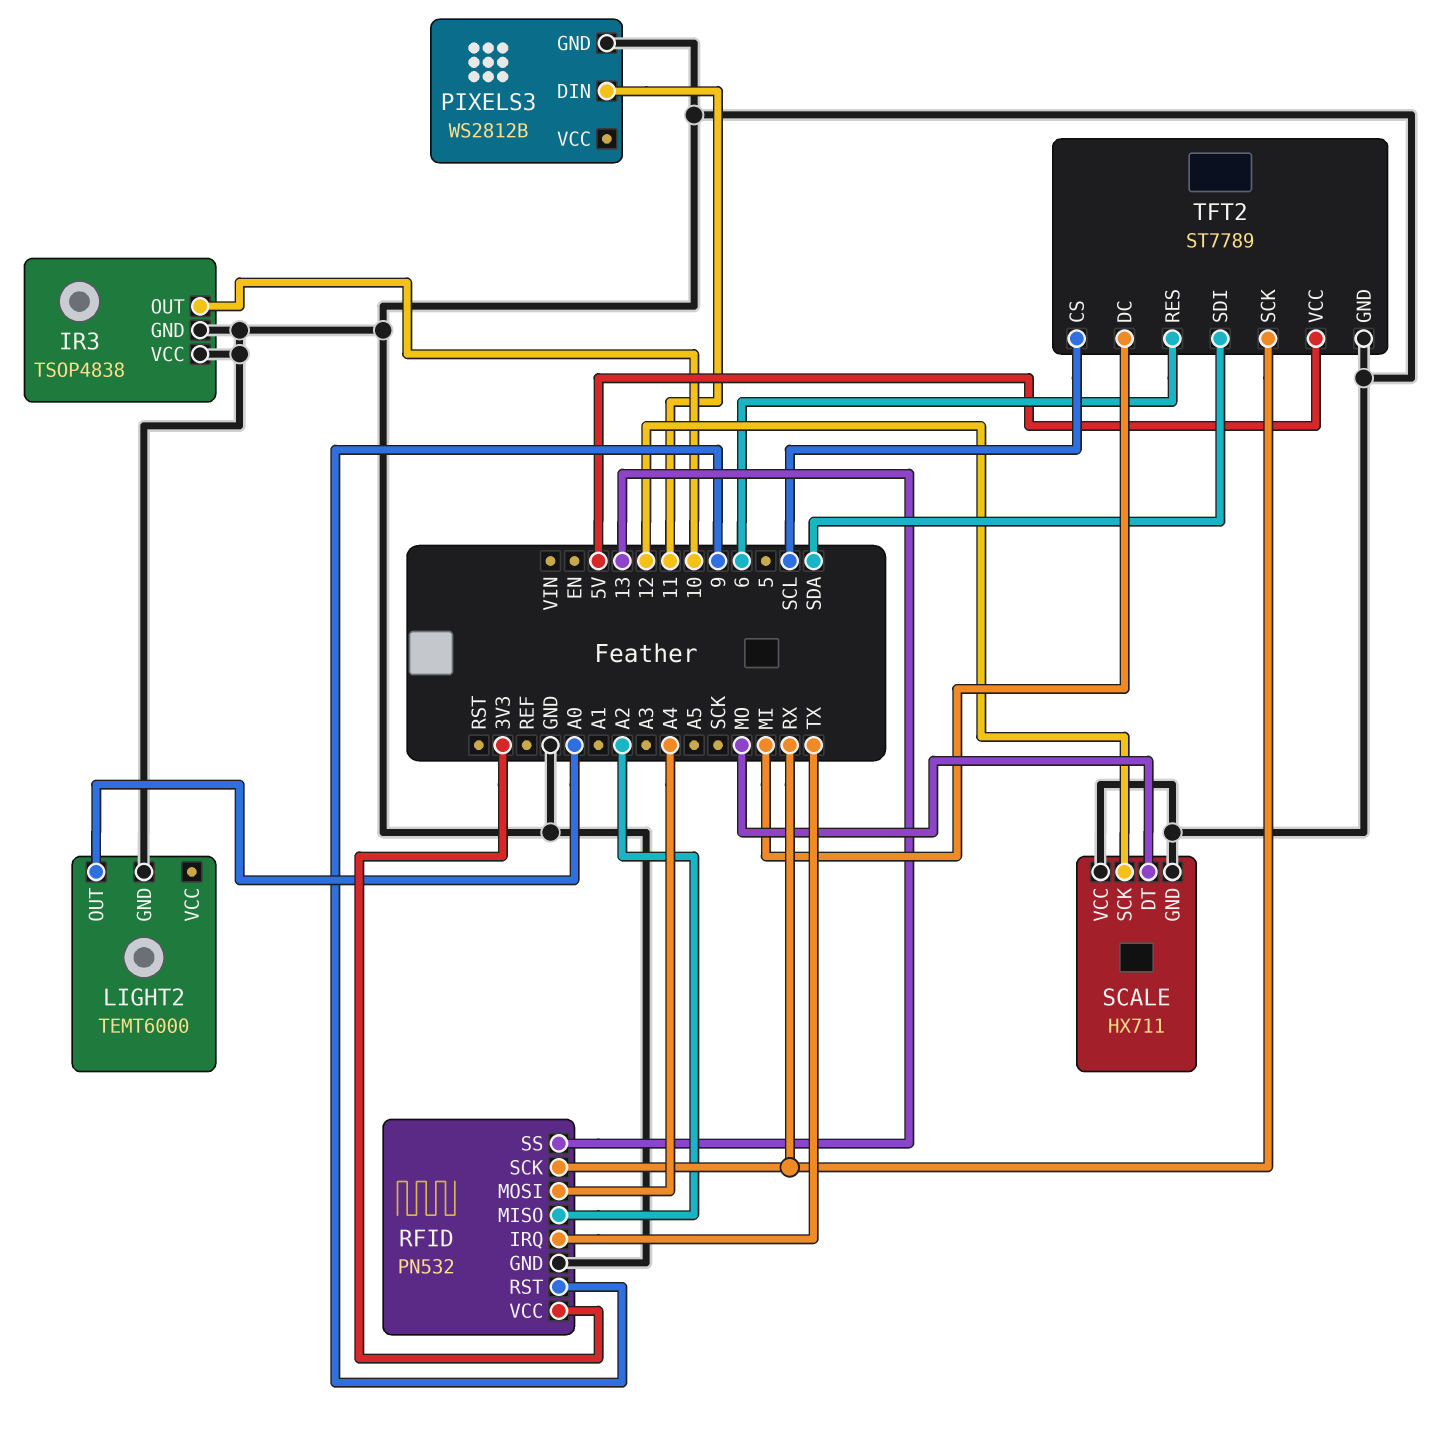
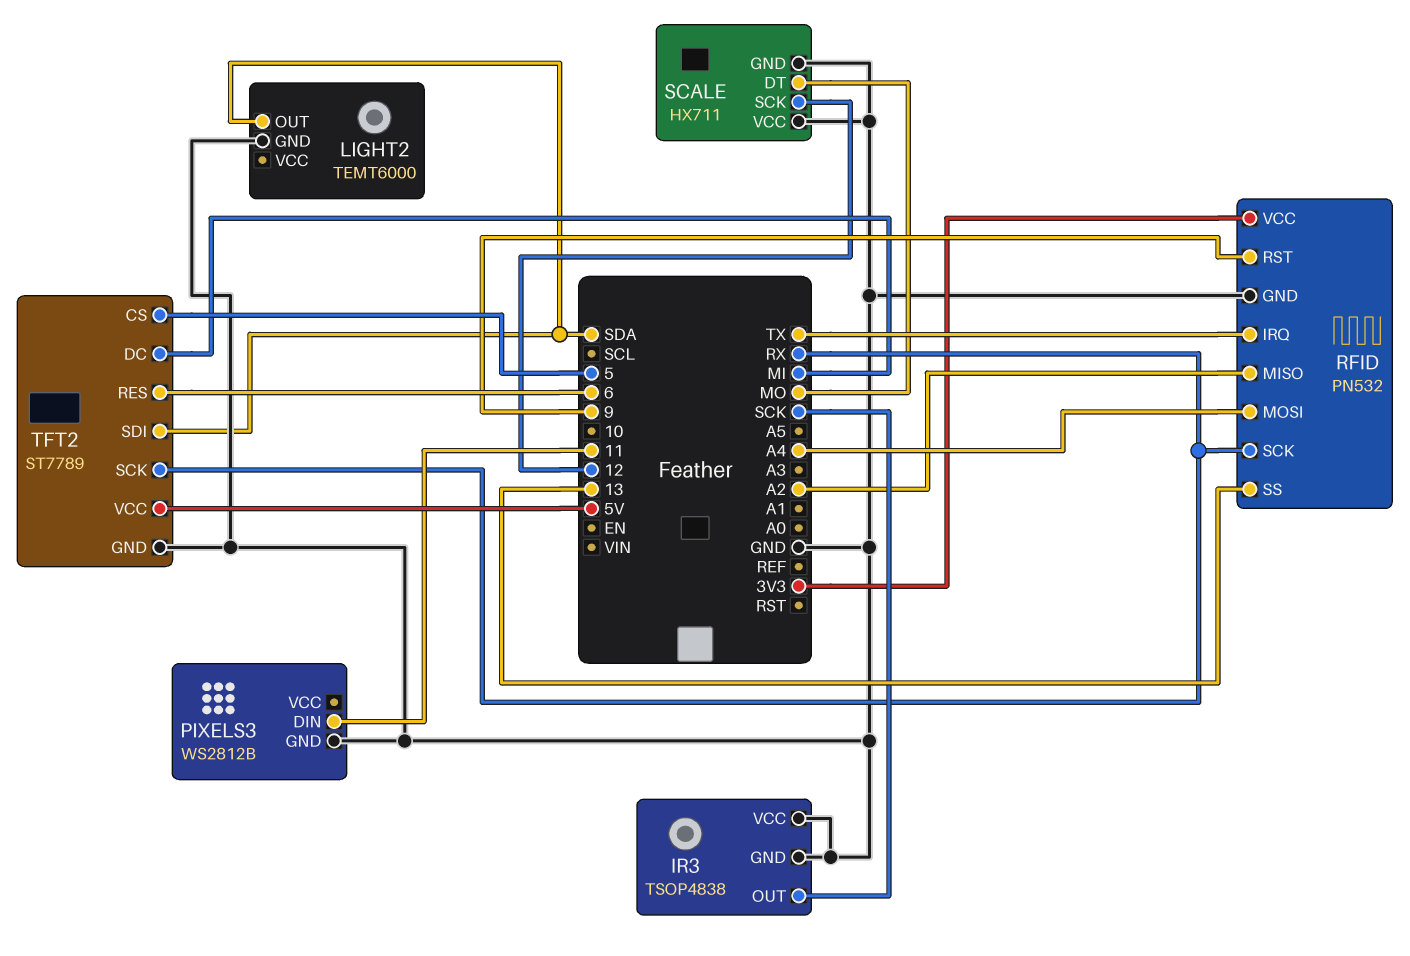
IR3 pin OUT: 10 -> SCK
LIGHT2 pin OUT: A0 -> SDA
TFT2 pin CS: SCL -> 5

